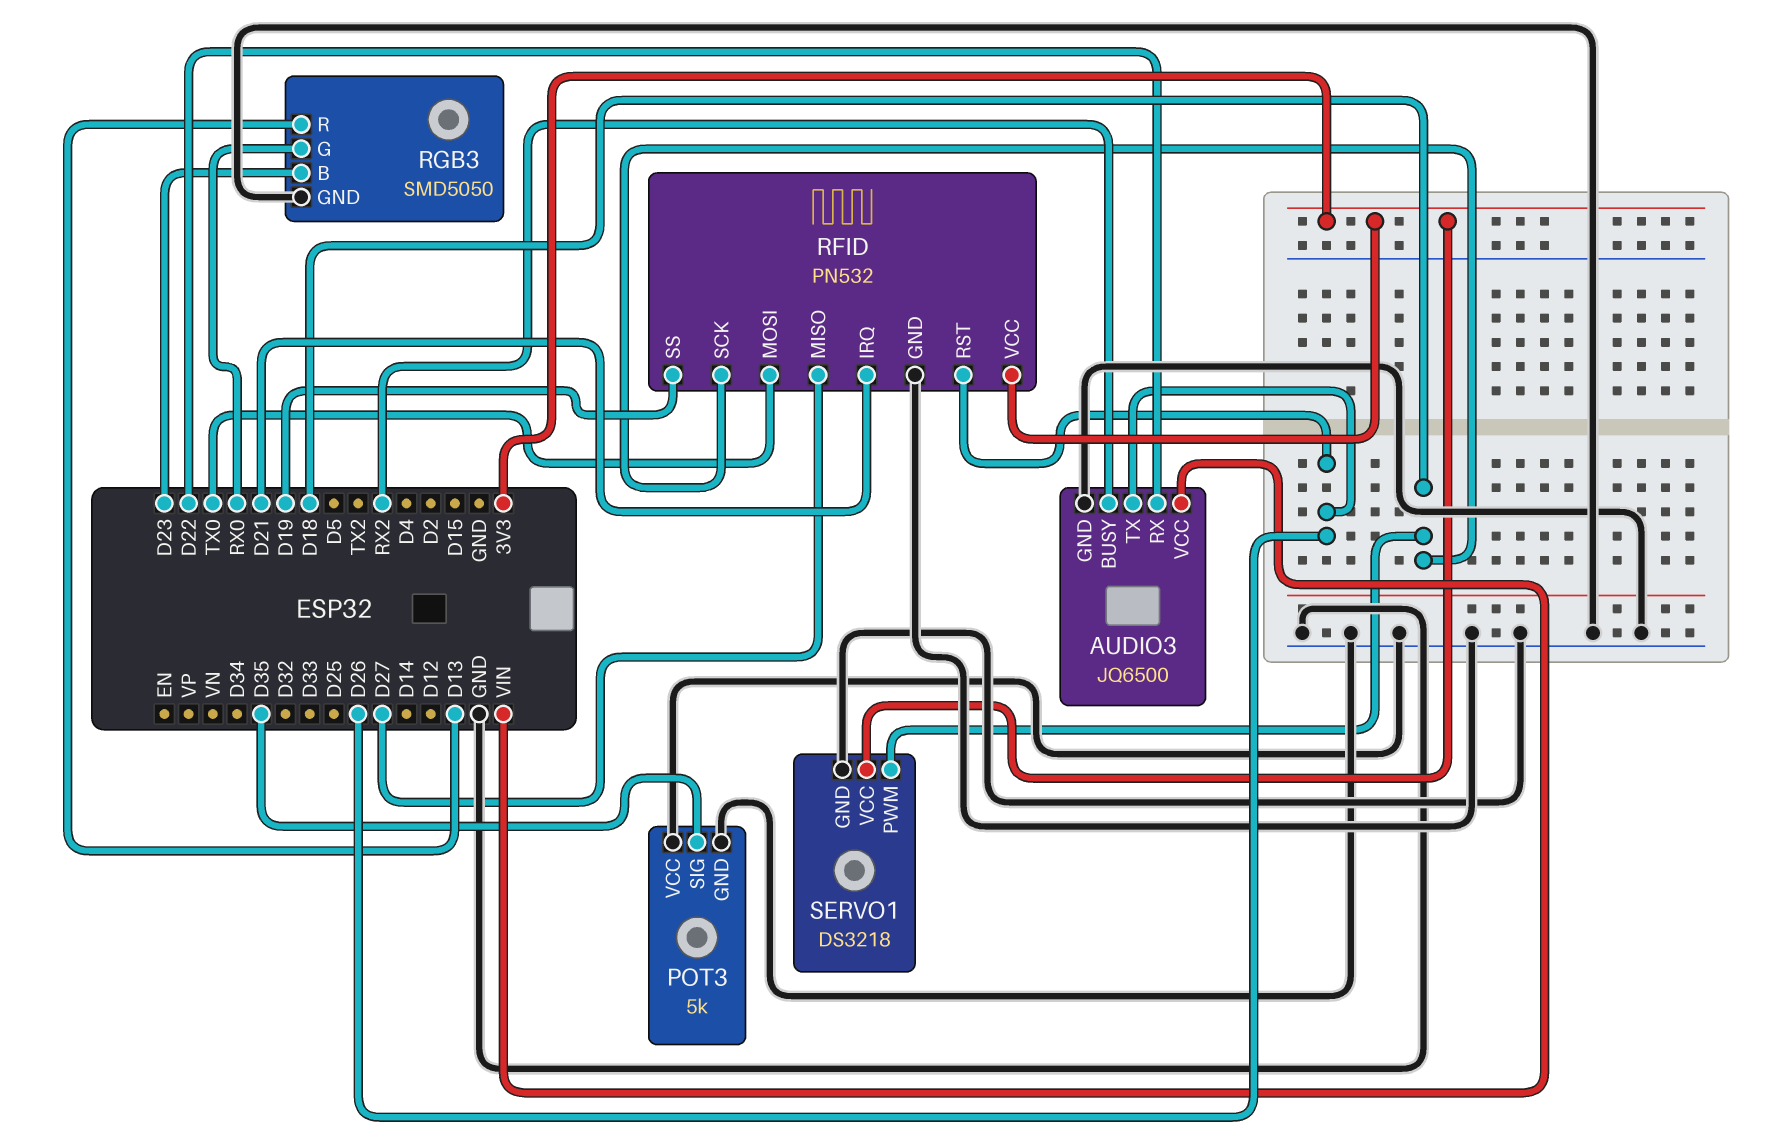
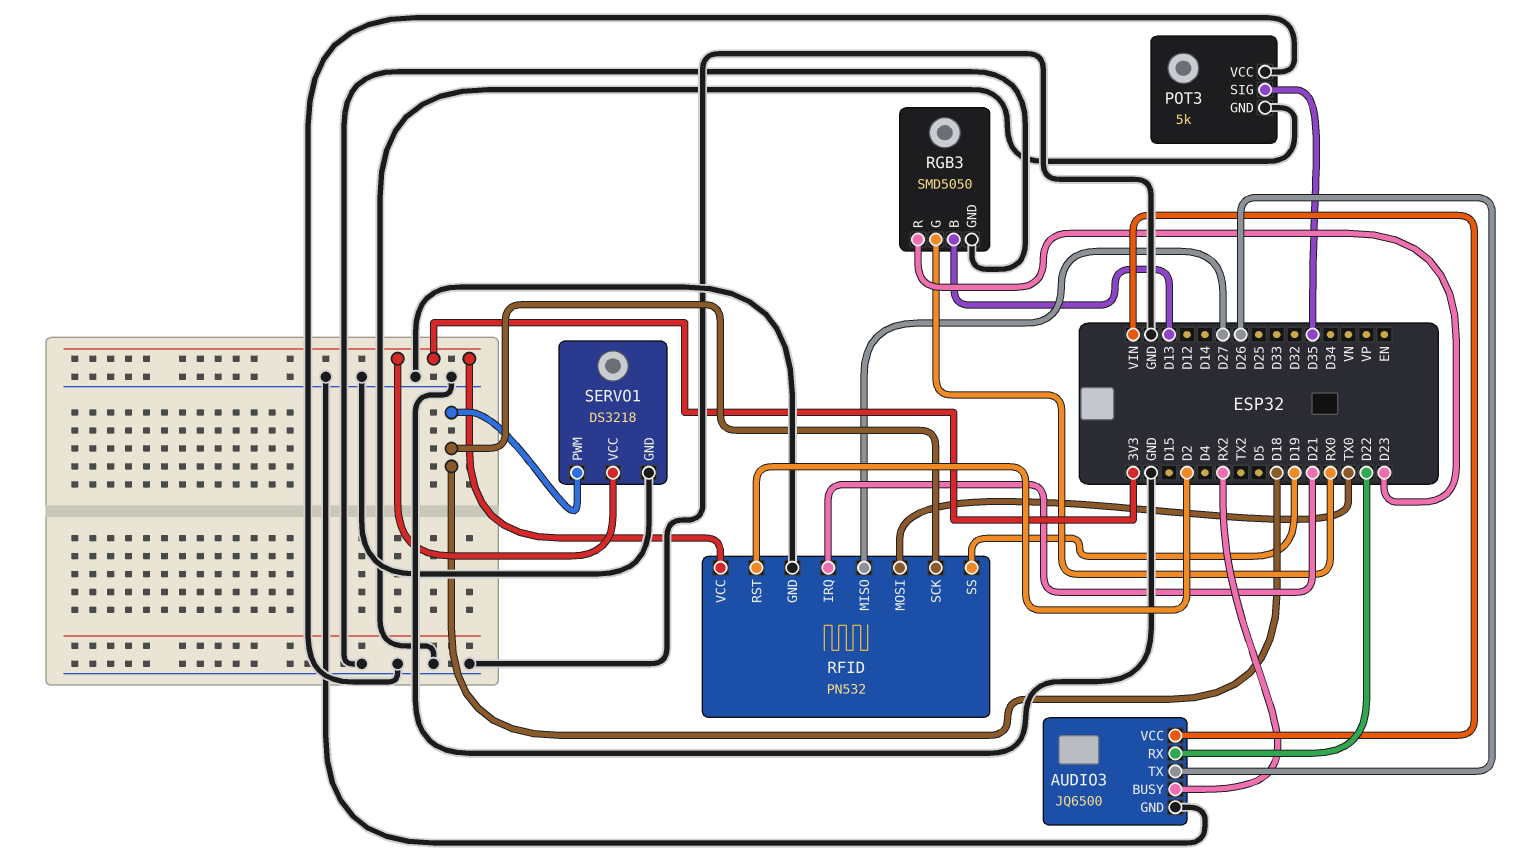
RFID pin RST: D26 -> D2
RGB3 pin B: D23 -> D13
RGB3 pin R: D13 -> D23

